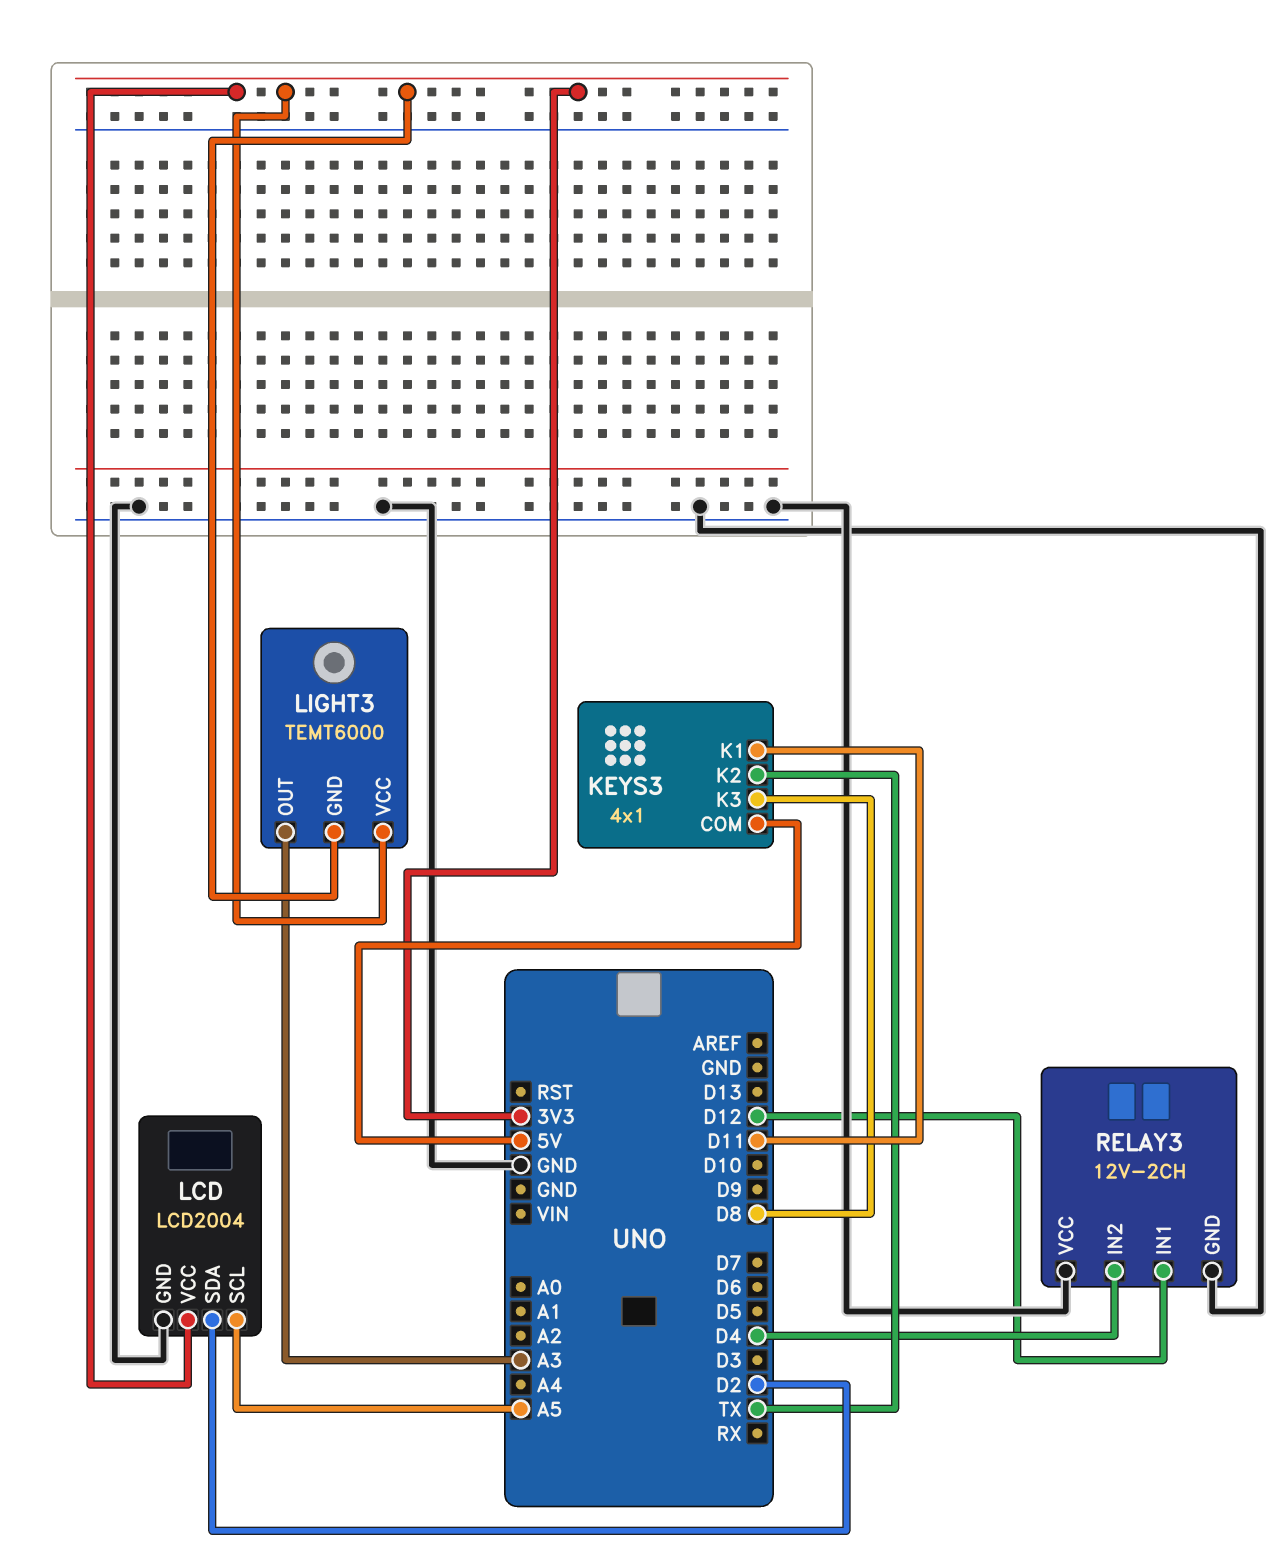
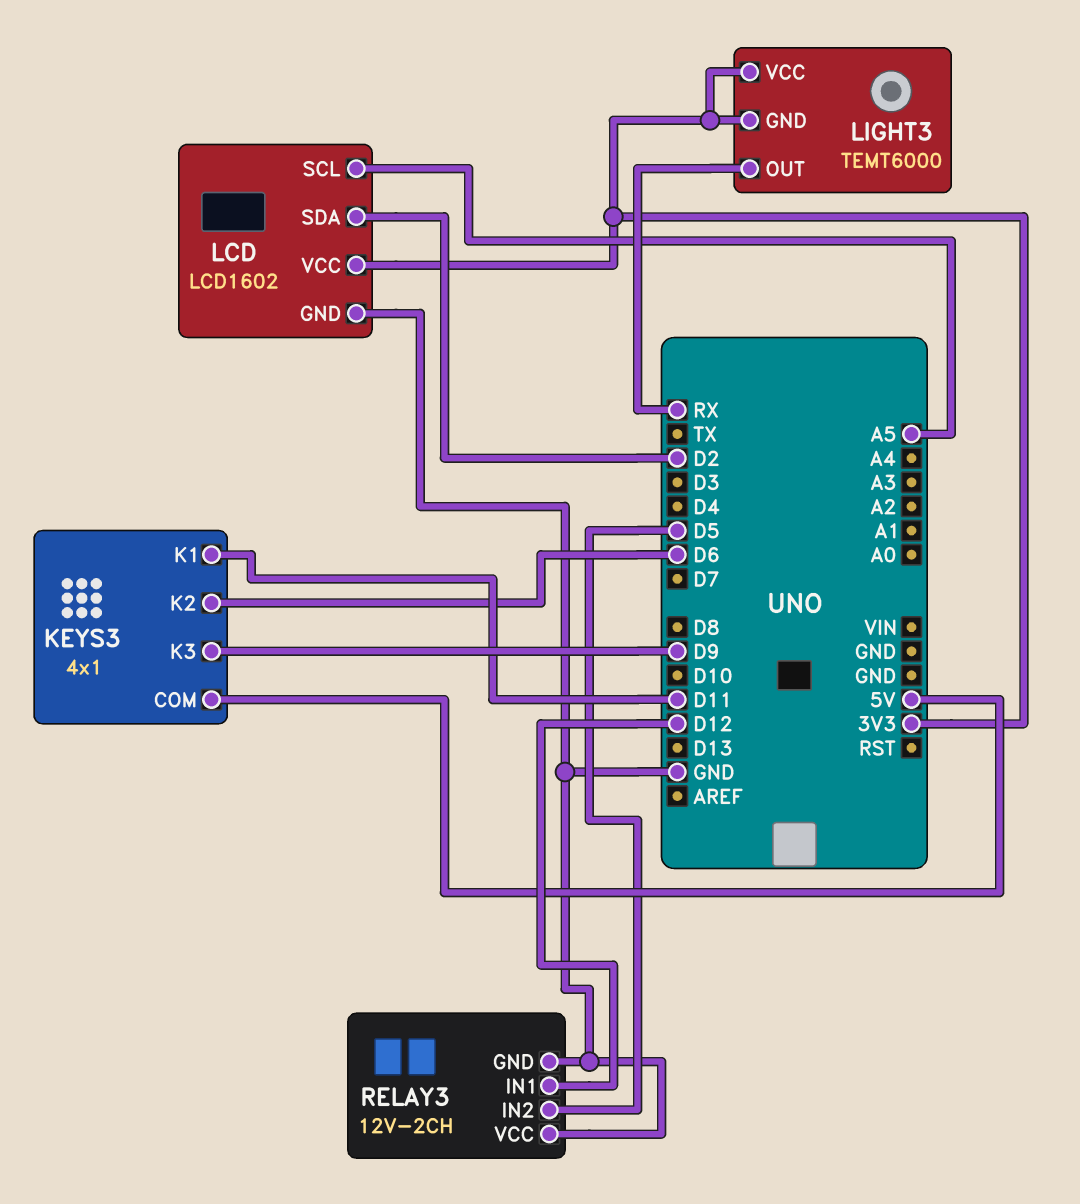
KEYS3 pin K2: TX -> D6
KEYS3 pin K3: D8 -> D9
LCD: LCD2004 -> LCD1602
LIGHT3 pin OUT: A3 -> RX
RELAY3 pin IN2: D4 -> D5

